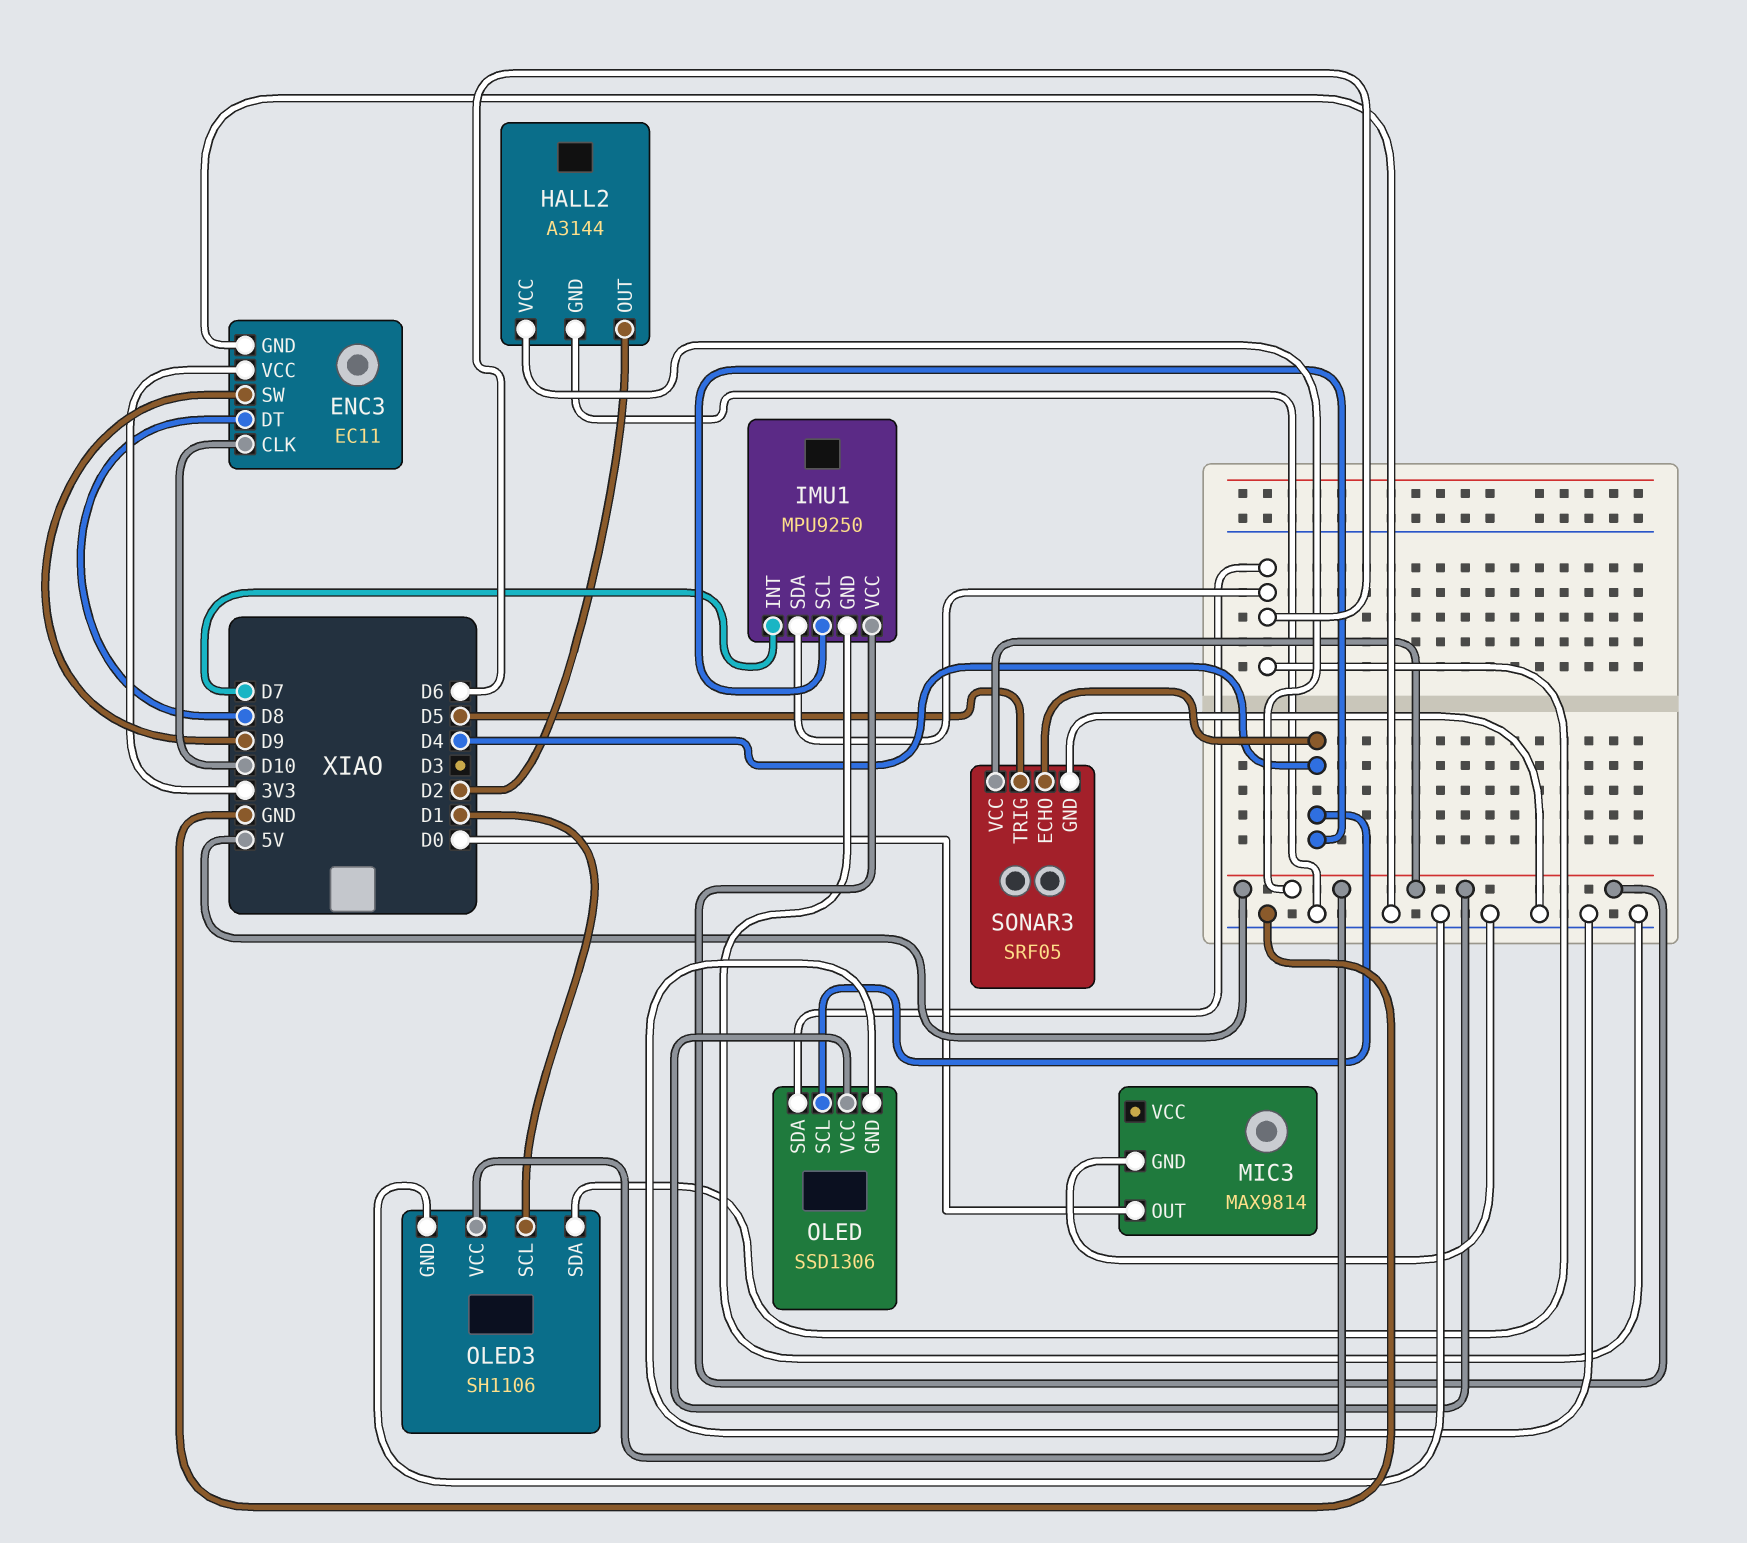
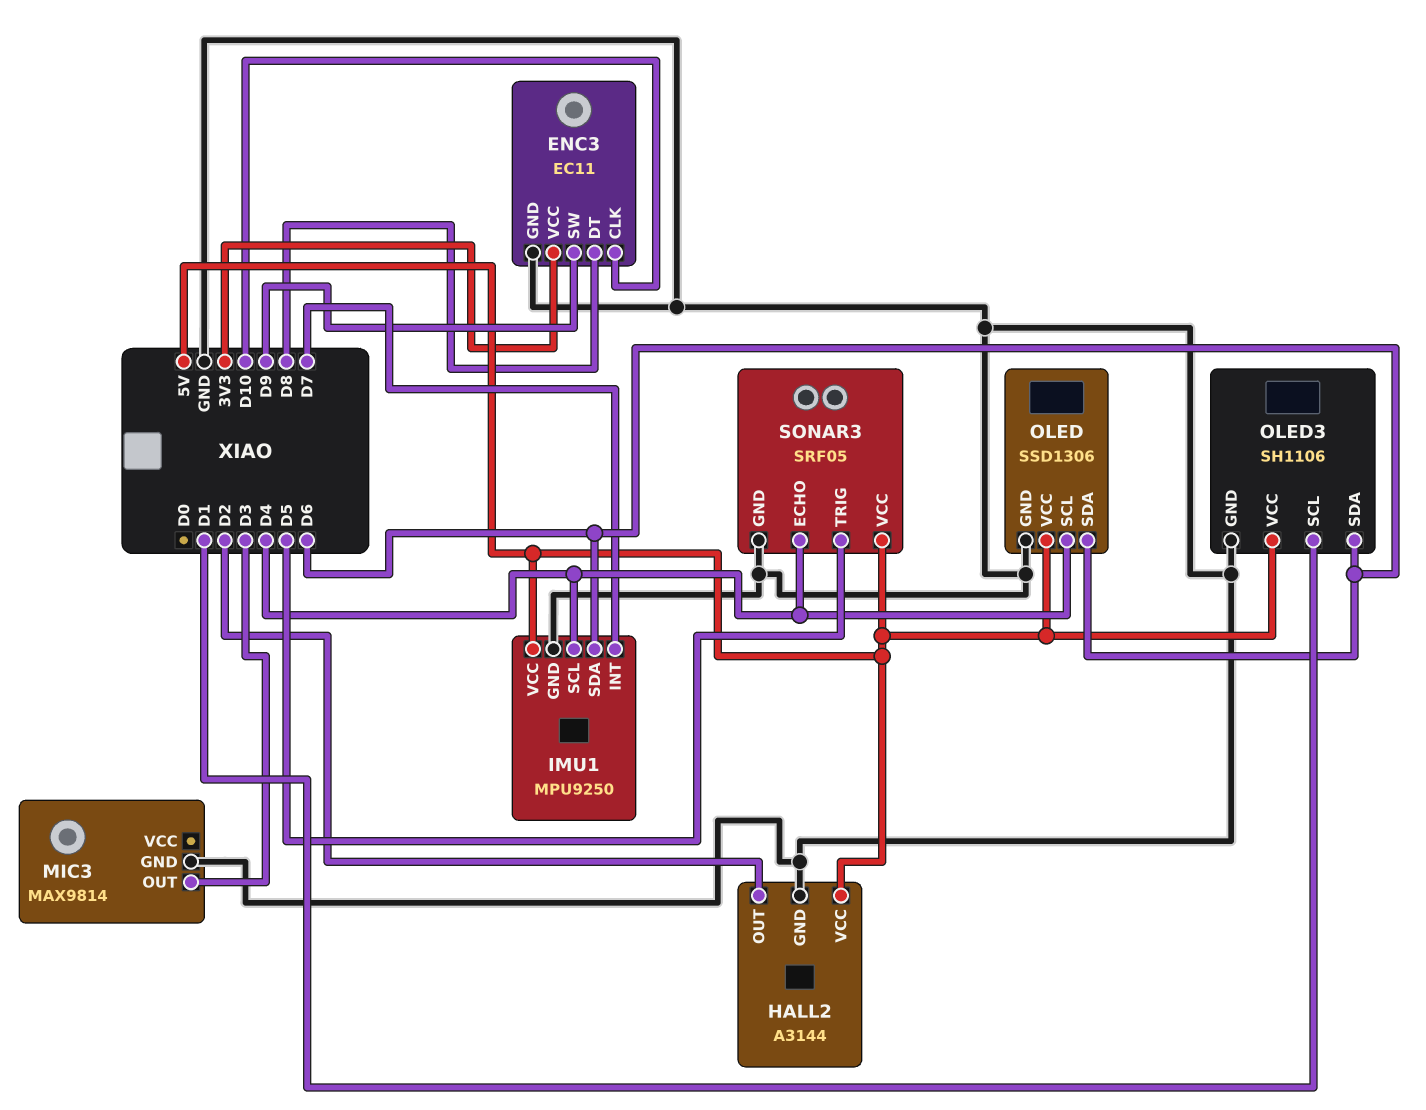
MIC3 pin OUT: D0 -> D3

